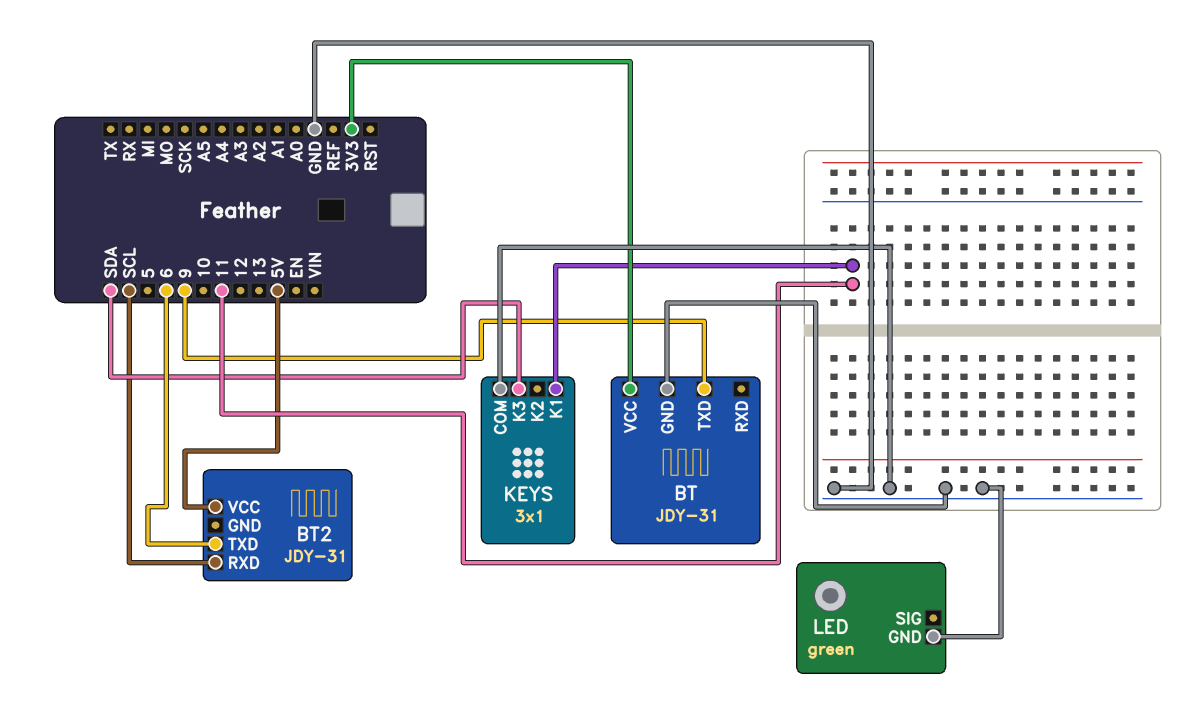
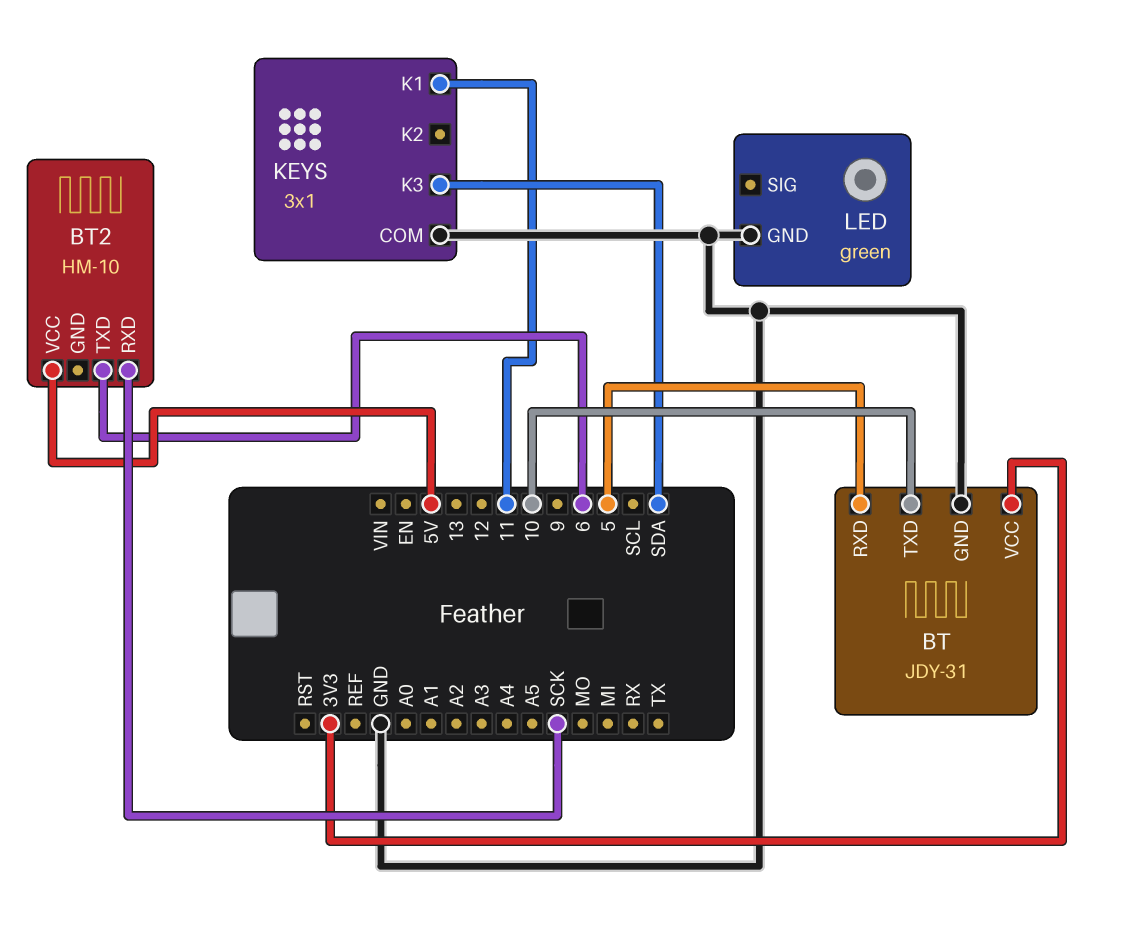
BT pin RXD: none -> 5
BT pin TXD: 9 -> 10
BT2: JDY-31 -> HM-10
BT2 pin RXD: SCL -> SCK

